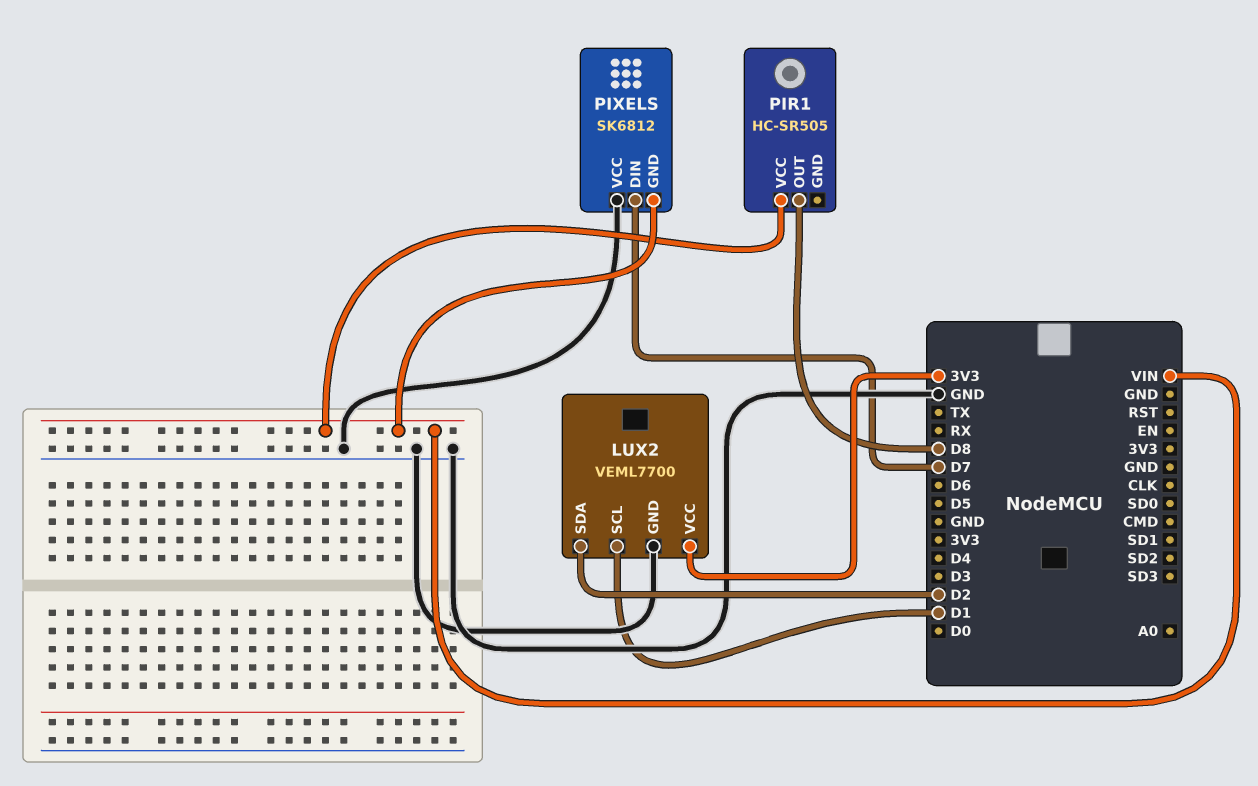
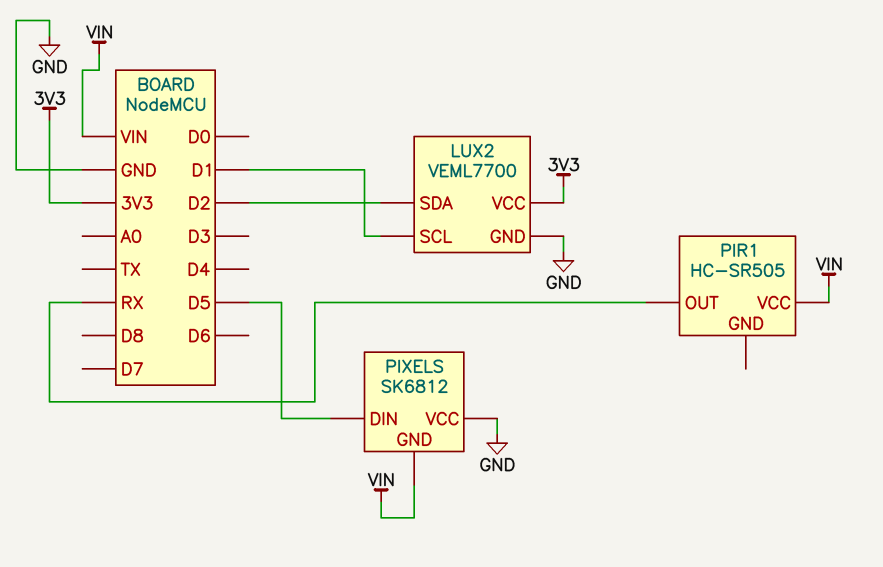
PIR1 pin OUT: D8 -> RX
PIXELS pin DIN: D7 -> D5

